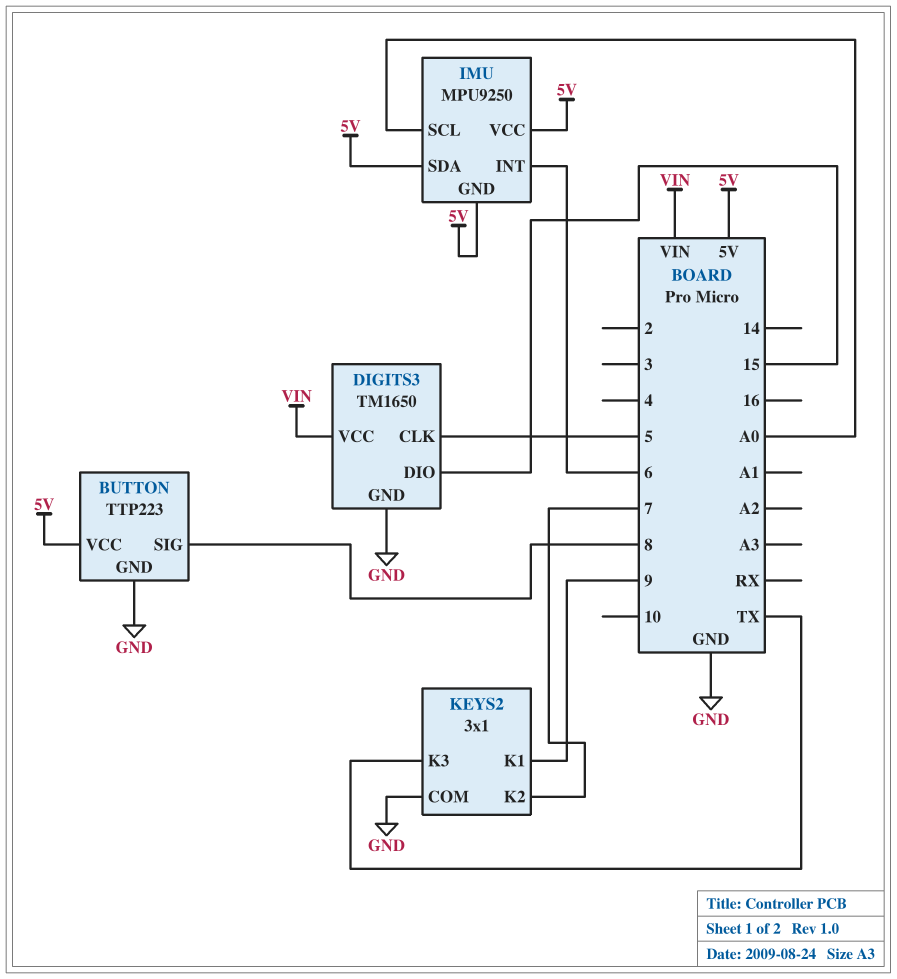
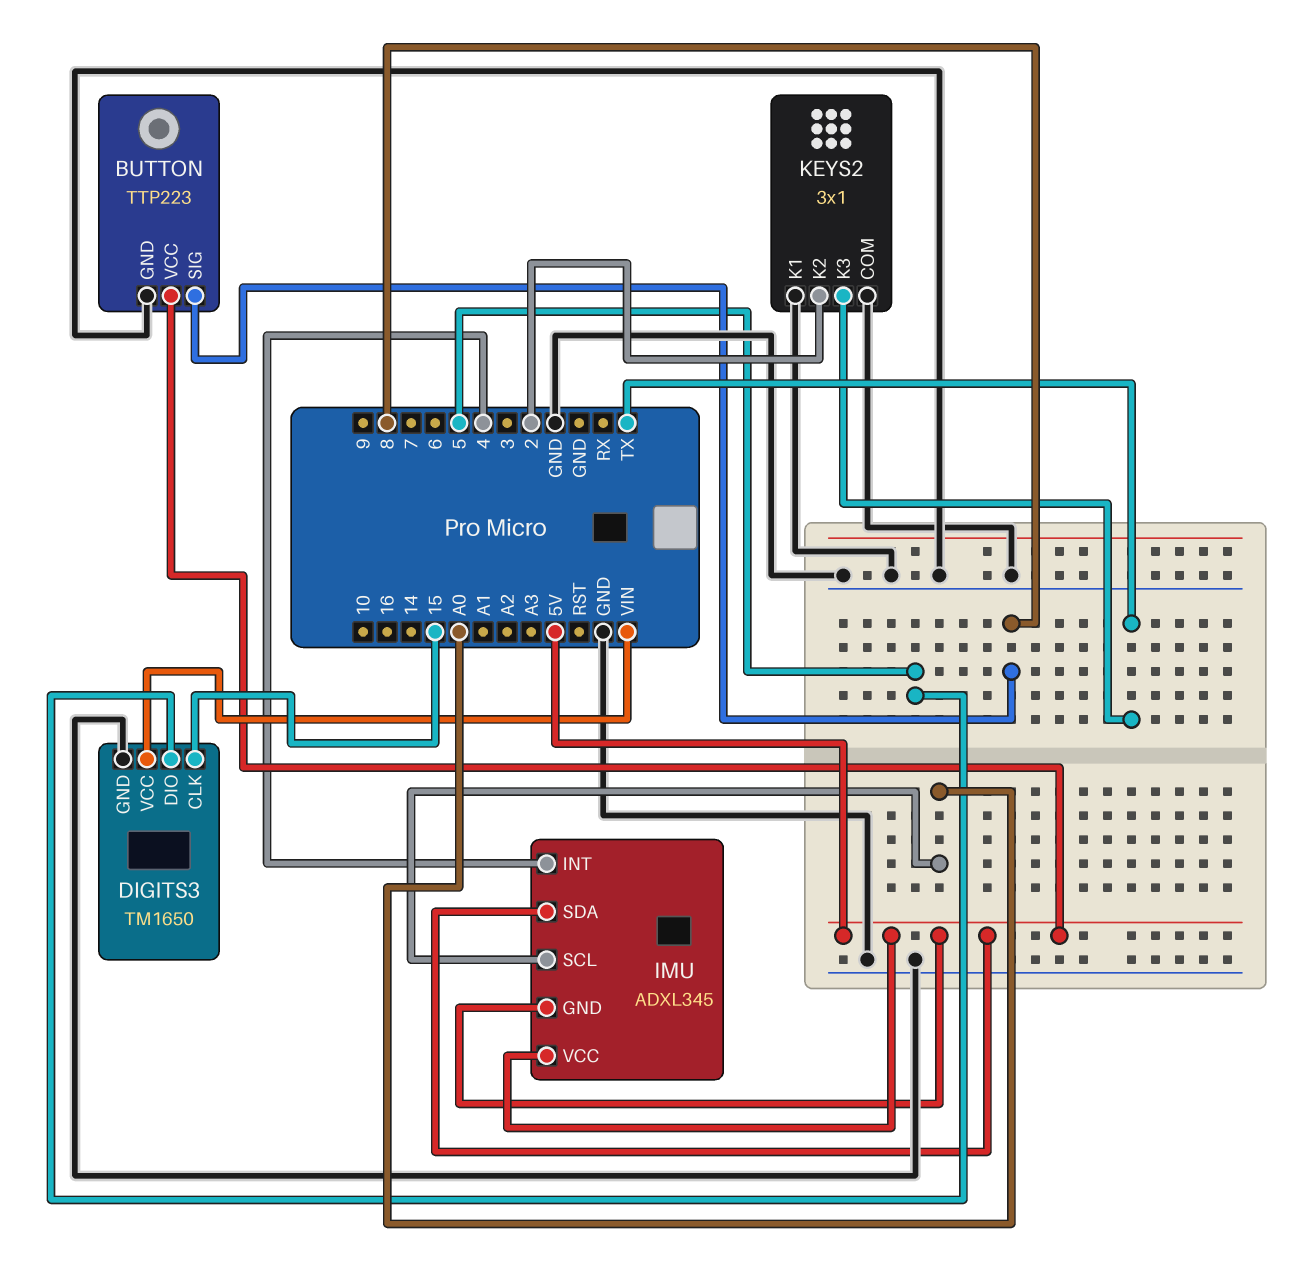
DIGITS3 pin CLK: 5 -> 15
DIGITS3 pin DIO: 15 -> 5
IMU: MPU9250 -> ADXL345
IMU pin INT: 6 -> 4
KEYS2 pin K1: 9 -> GND
KEYS2 pin K2: 7 -> 2

